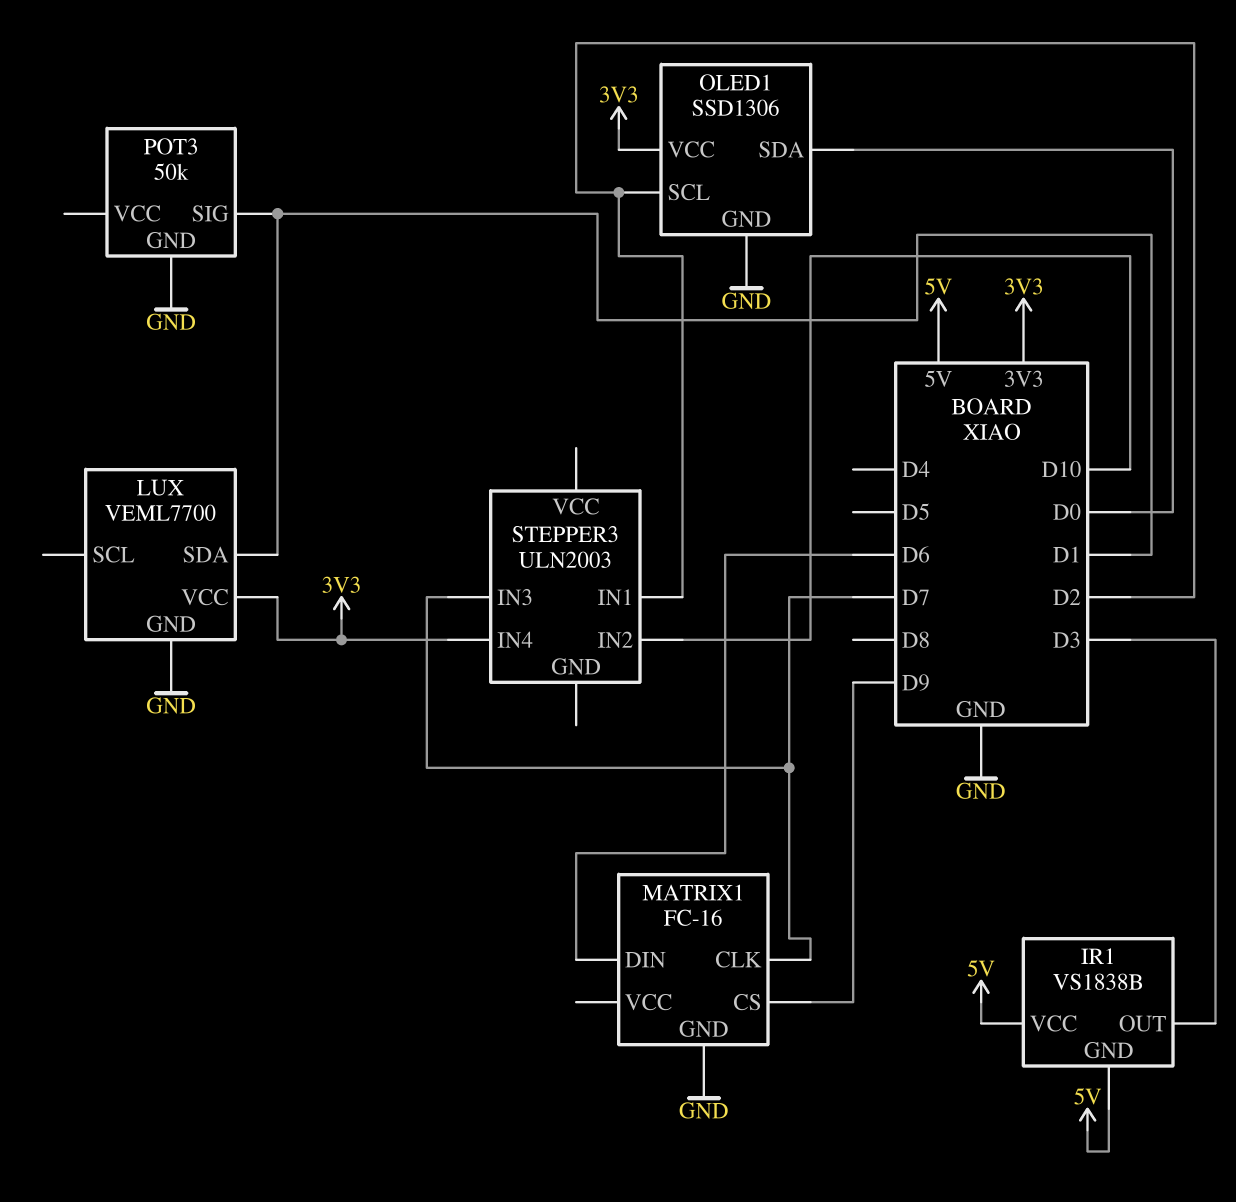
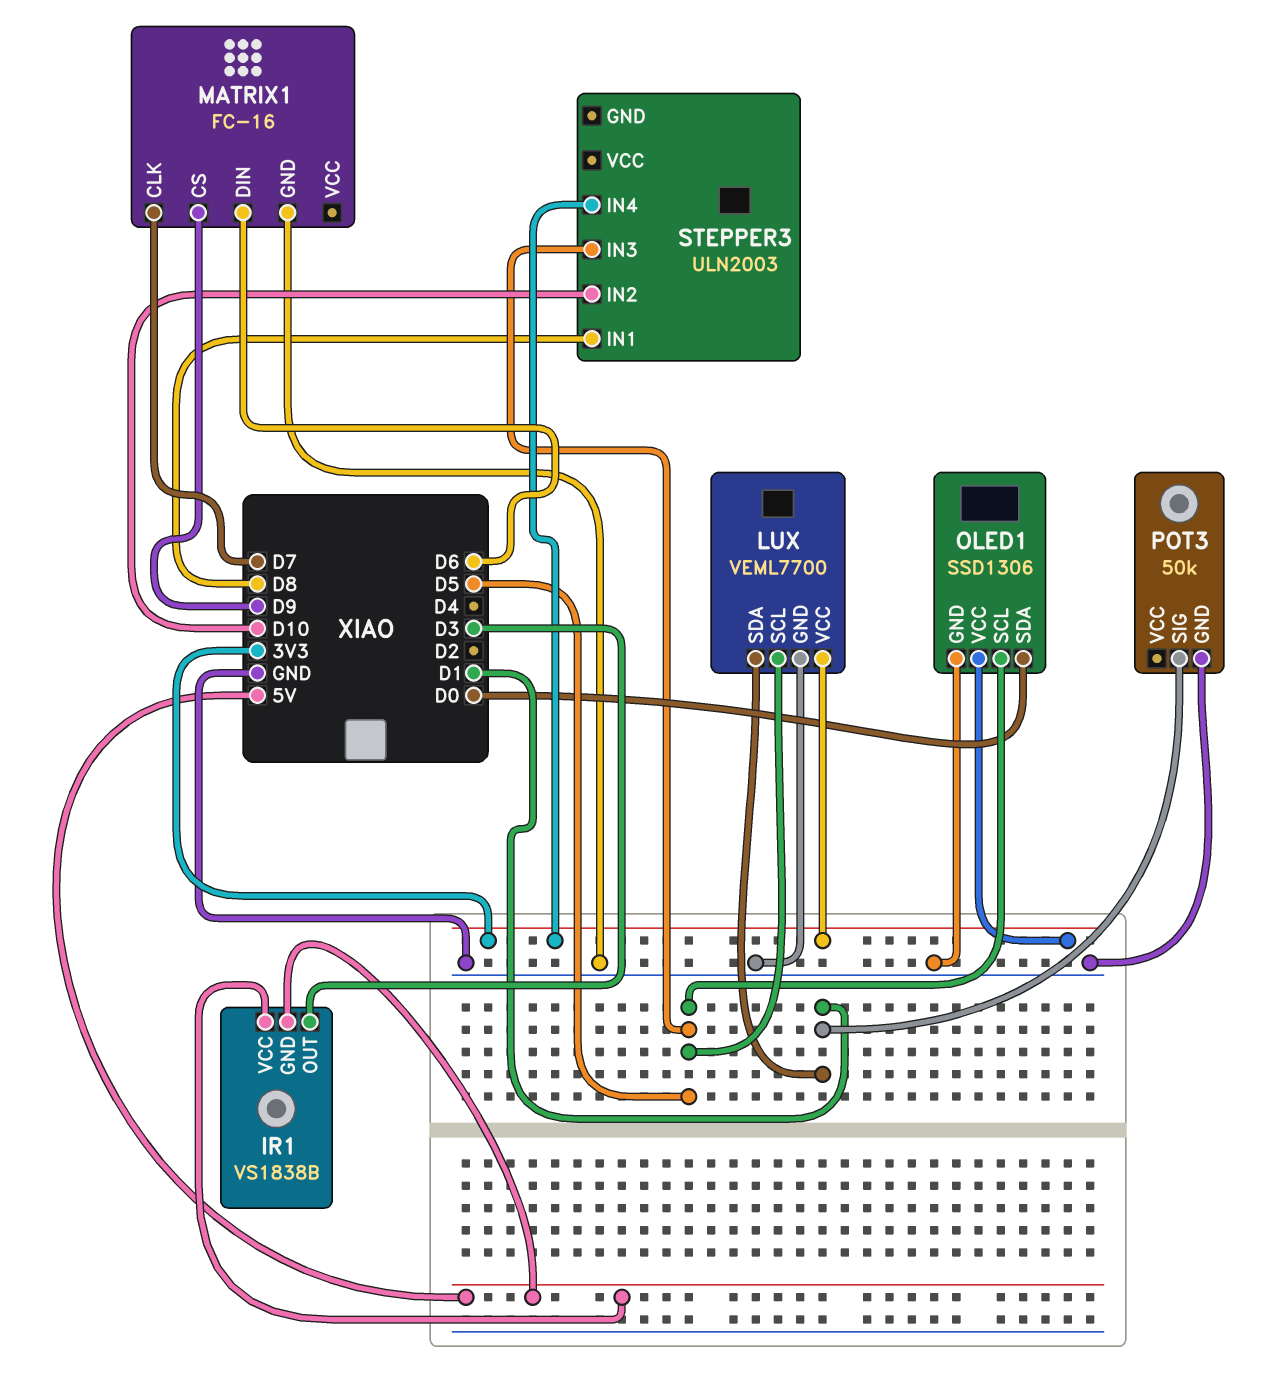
LUX pin SCL: none -> D5
OLED1 pin SCL: D2 -> D5
STEPPER3 pin IN1: D2 -> D8
STEPPER3 pin IN3: D7 -> D5

